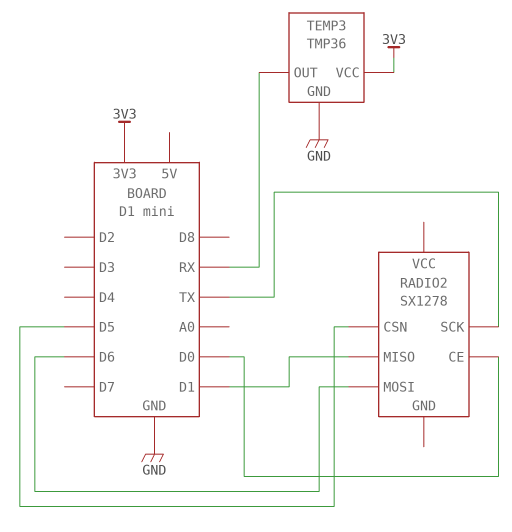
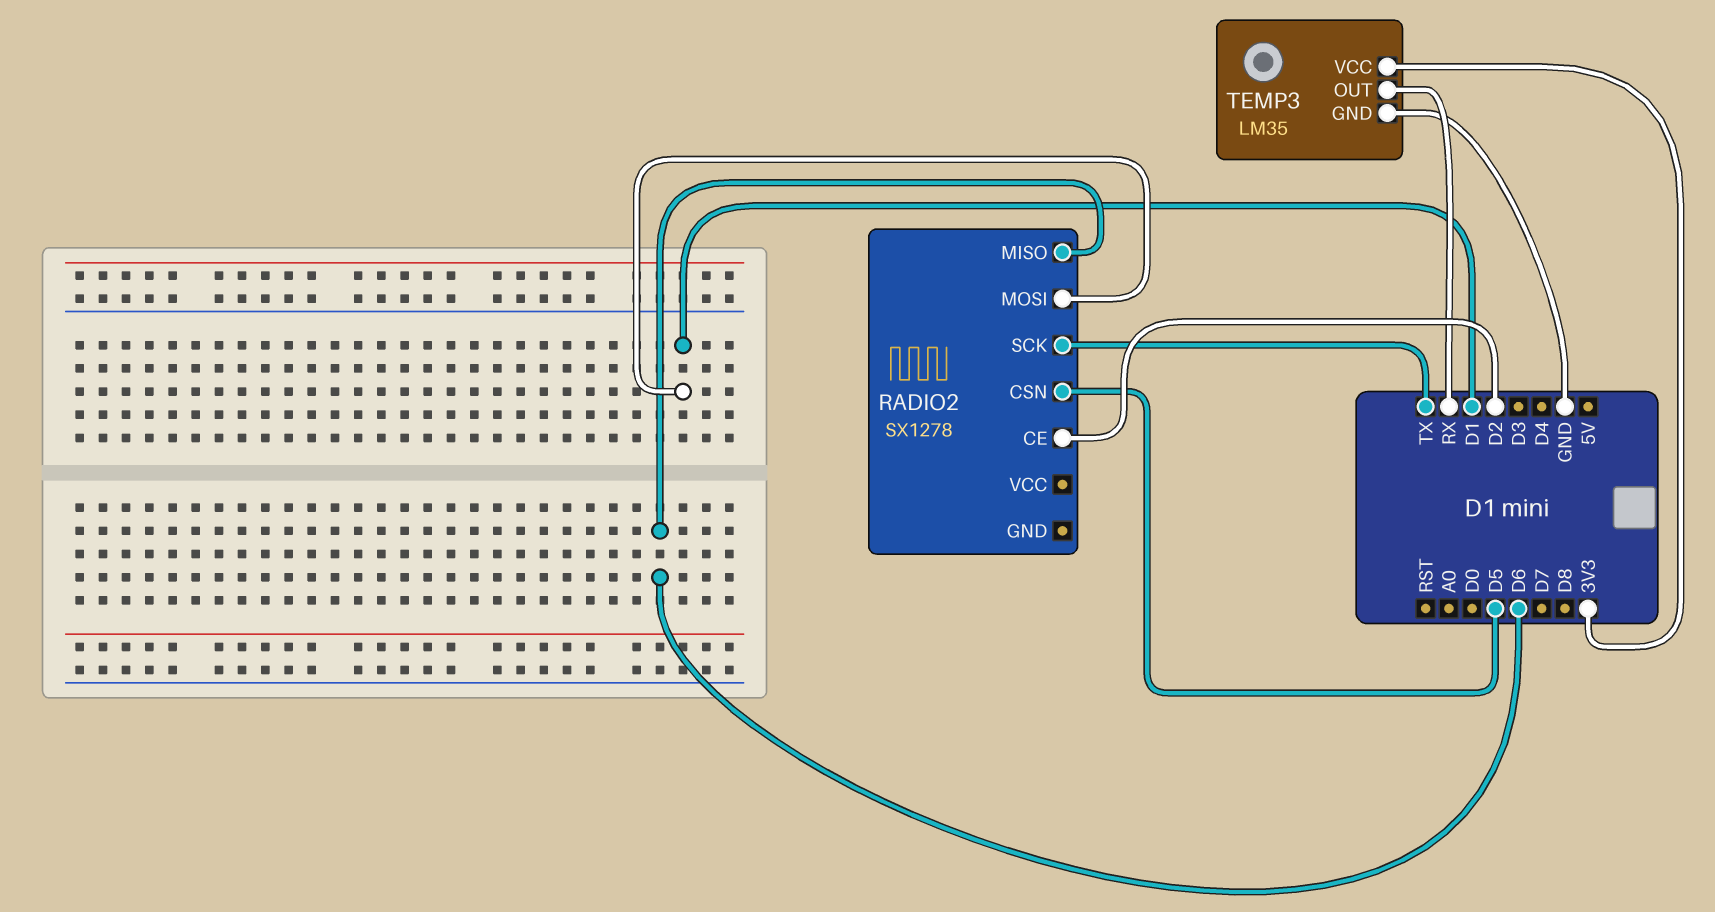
RADIO2 pin CE: D0 -> D2
RADIO2 pin MISO: D1 -> D6
RADIO2 pin MOSI: D6 -> D1
TEMP3: TMP36 -> LM35

